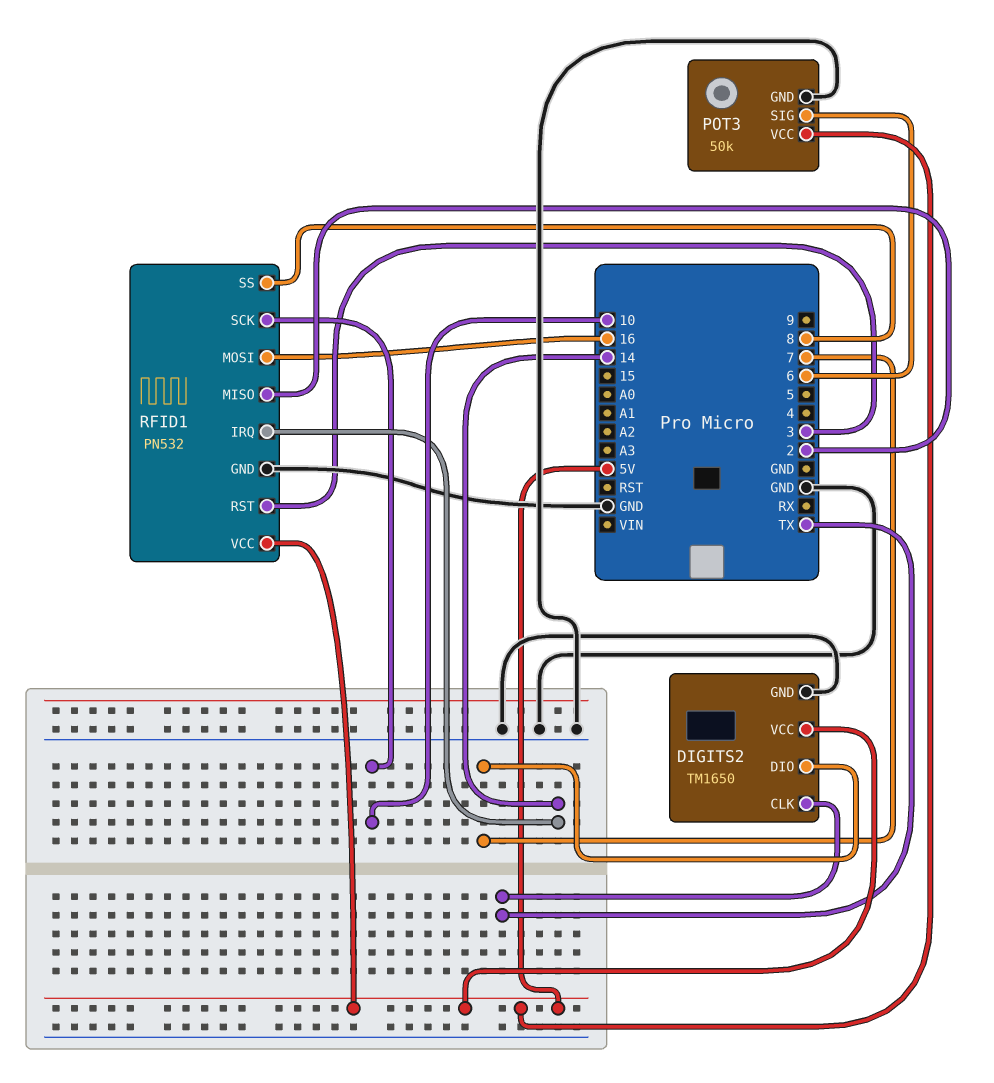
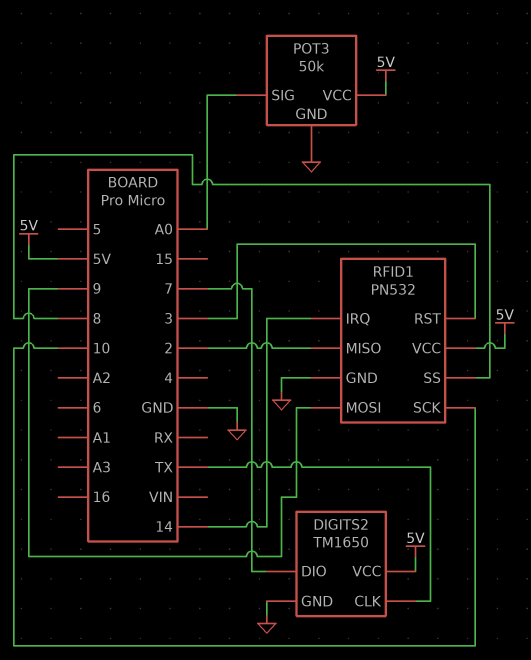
POT3 pin SIG: 6 -> A0
RFID1 pin MOSI: 16 -> 9

